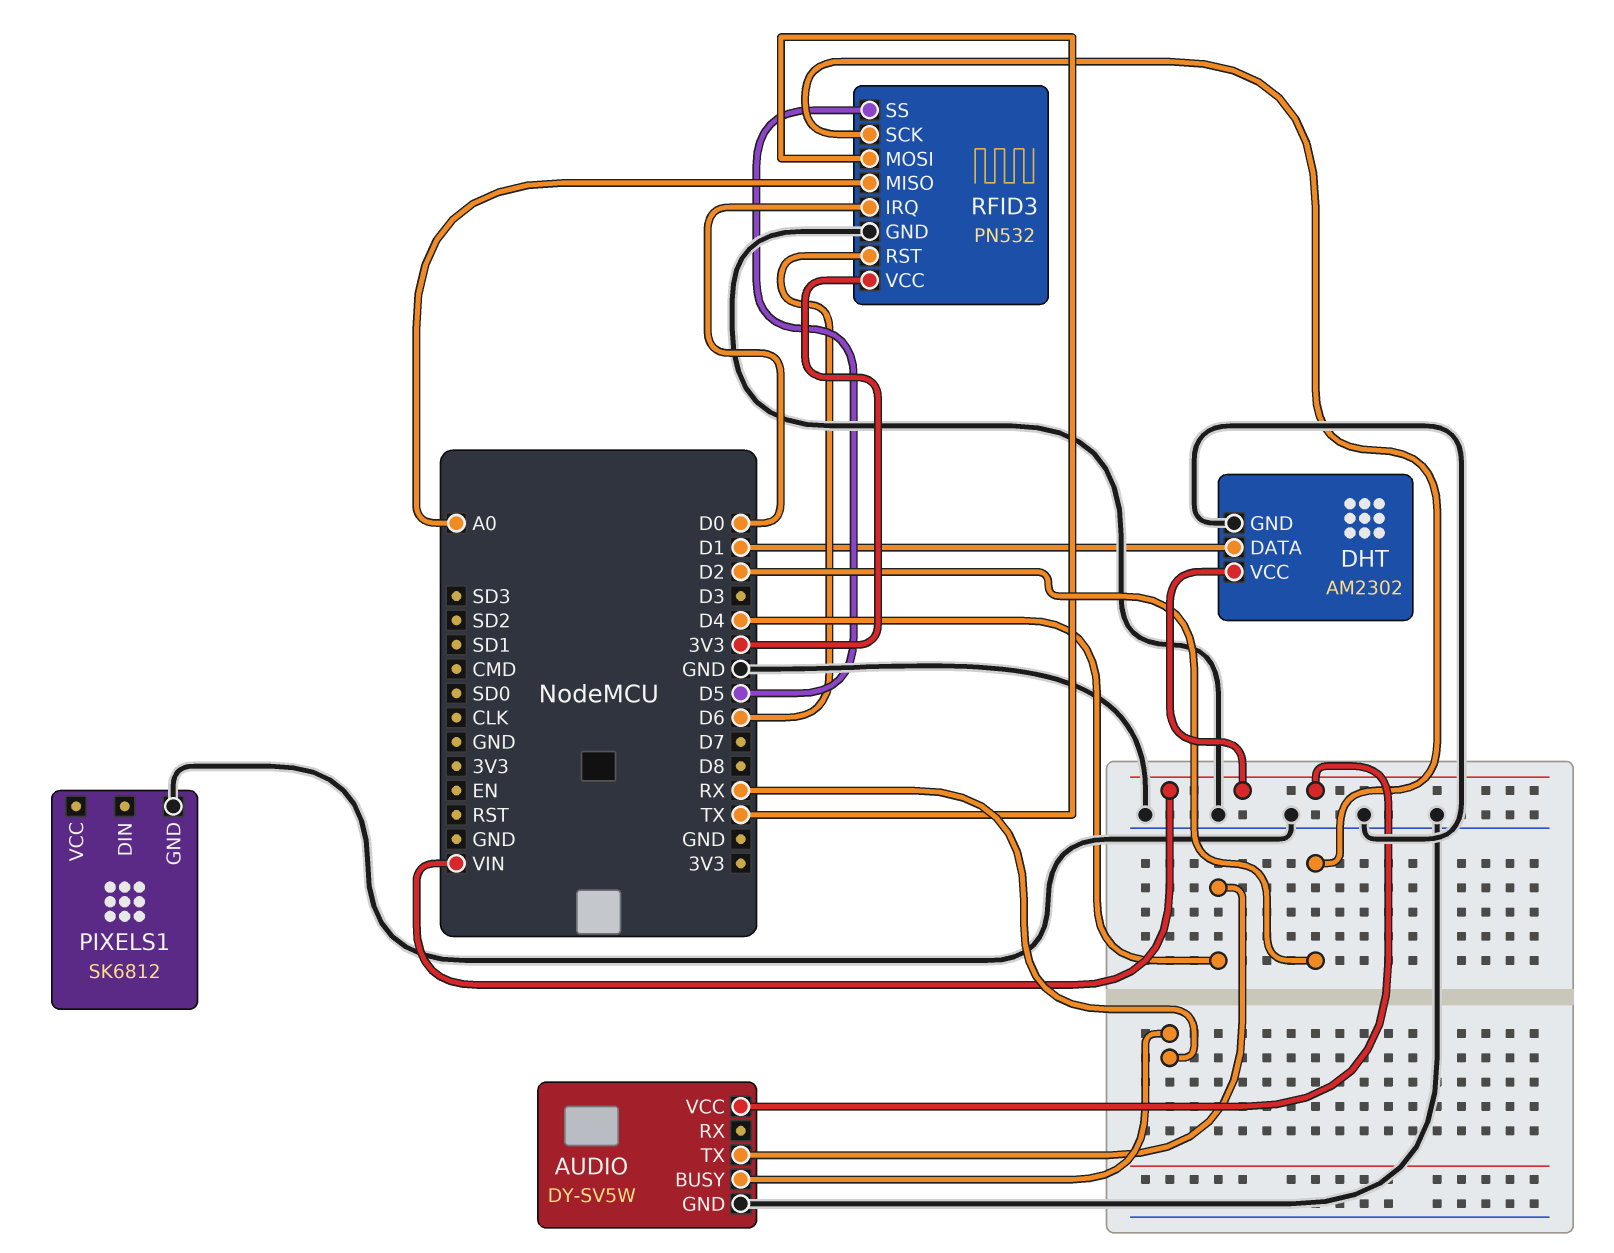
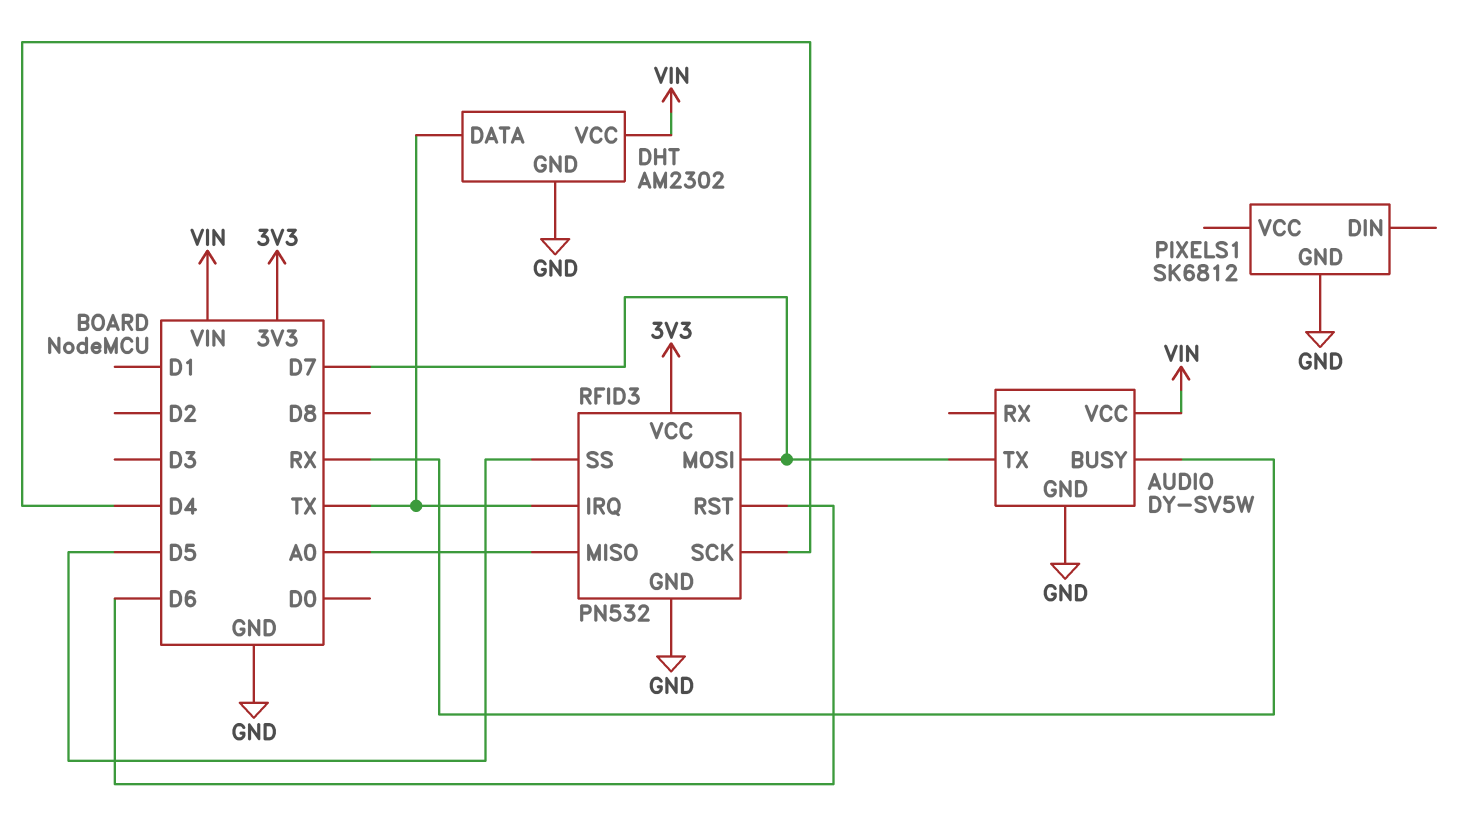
AUDIO pin TX: D4 -> D7
DHT pin DATA: D1 -> TX
RFID3 pin IRQ: D0 -> TX
RFID3 pin MOSI: TX -> D7
RFID3 pin SCK: D2 -> D4

